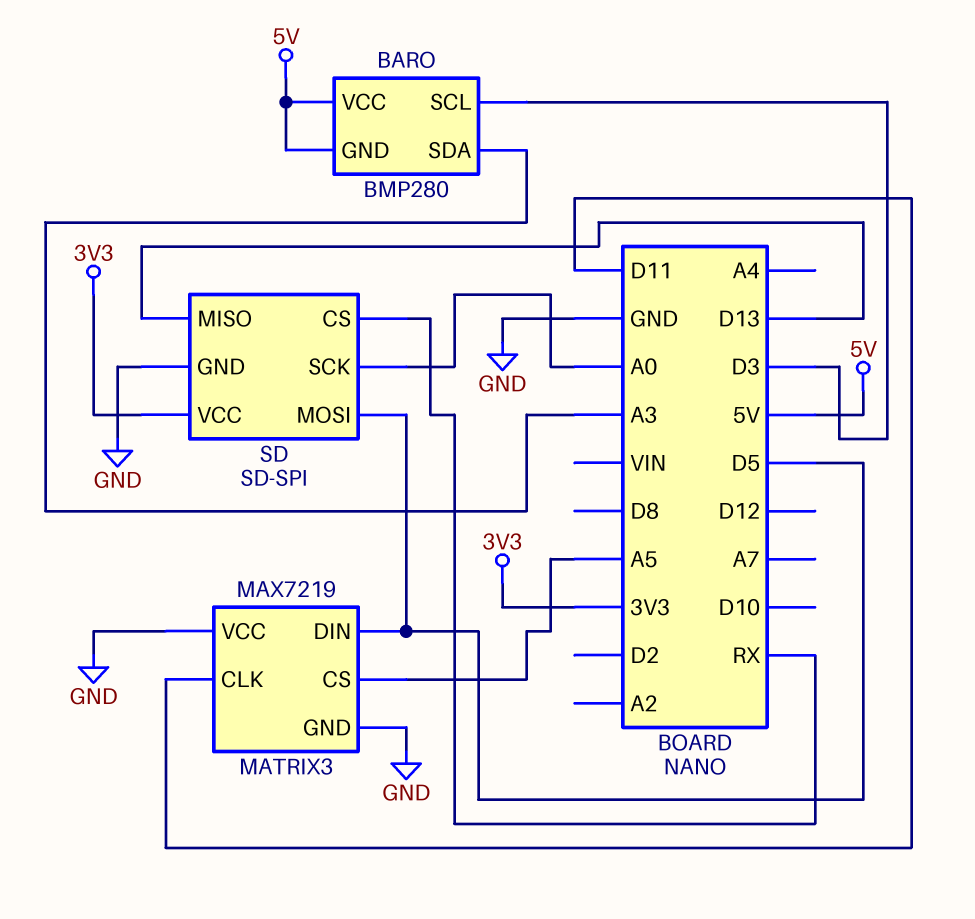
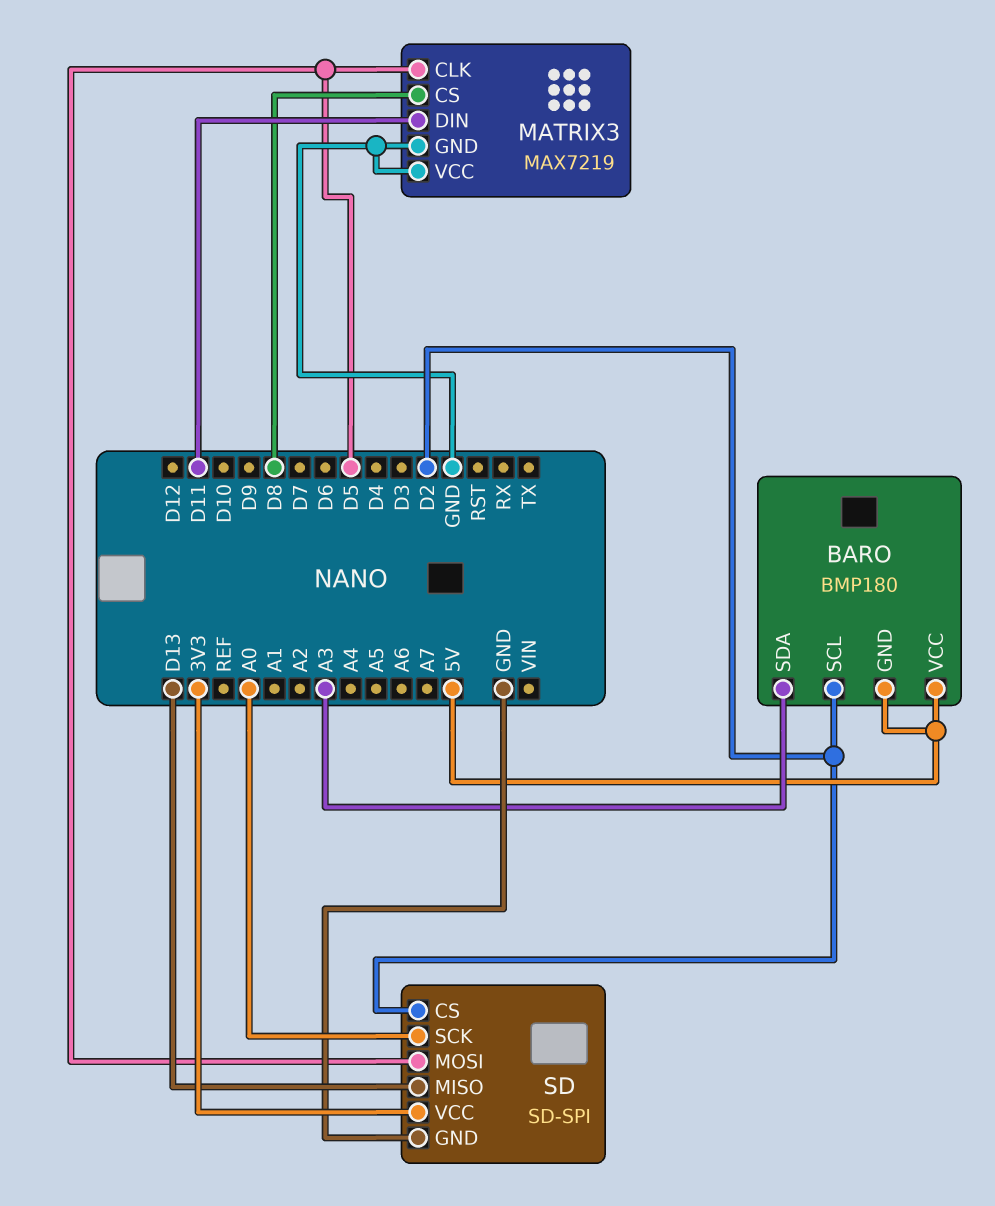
BARO: BMP280 -> BMP180
BARO pin SCL: D3 -> D2
MATRIX3 pin CLK: D11 -> D5
MATRIX3 pin CS: A5 -> D8
MATRIX3 pin DIN: D5 -> D11
SD pin CS: RX -> D2

